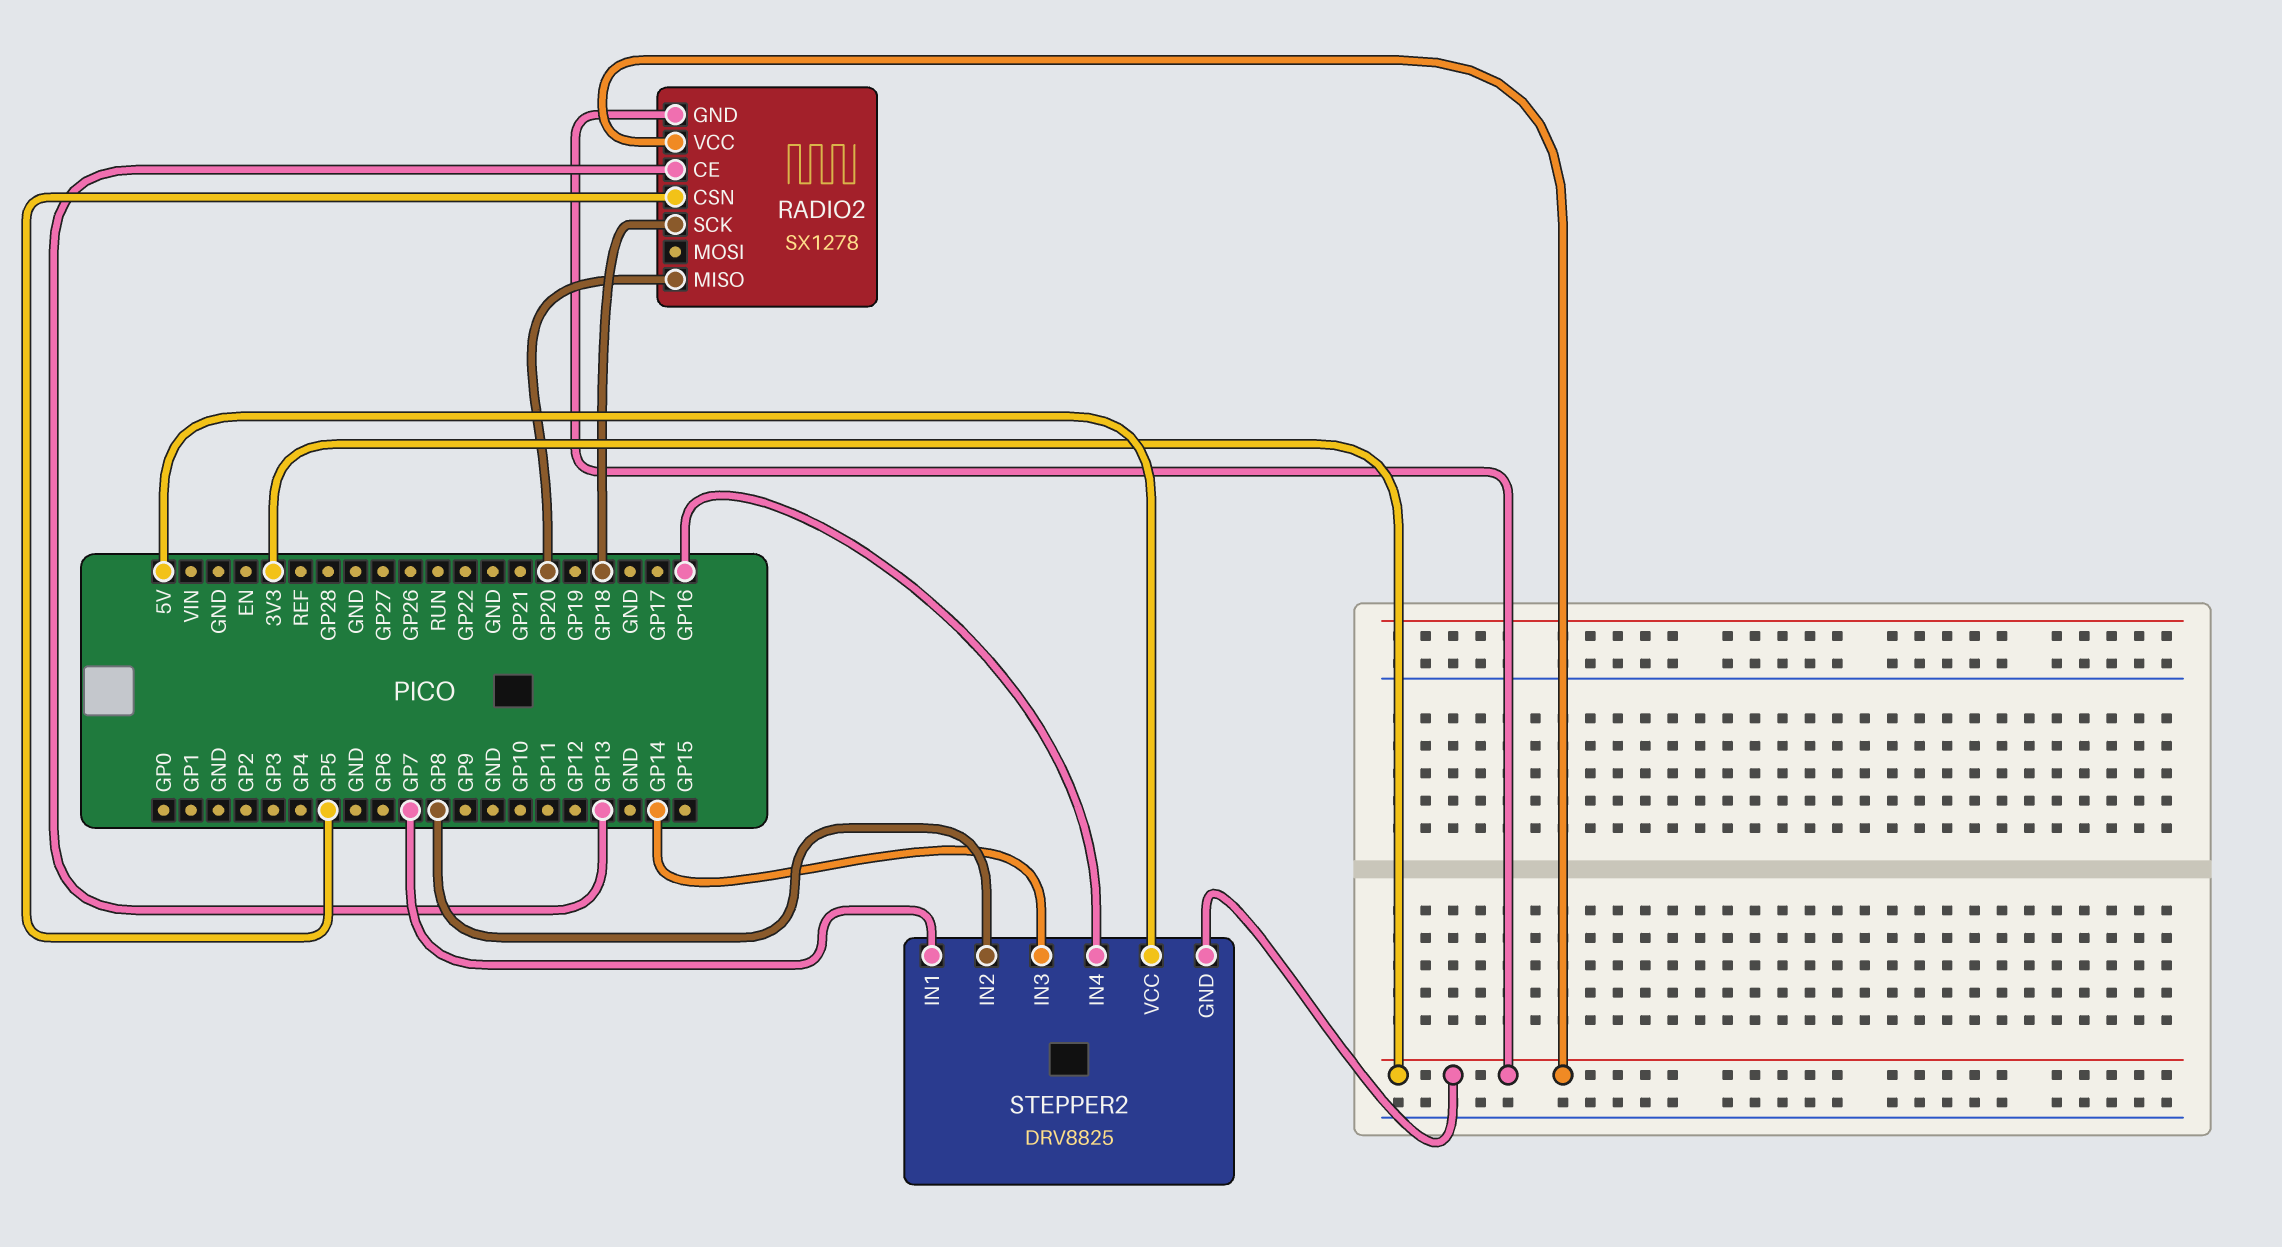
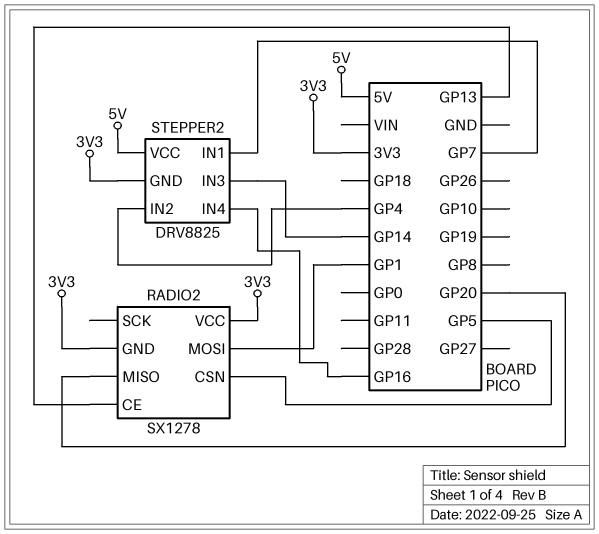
RADIO2 pin MOSI: none -> GP1
RADIO2 pin SCK: GP18 -> none
STEPPER2 pin IN2: GP8 -> GP4

